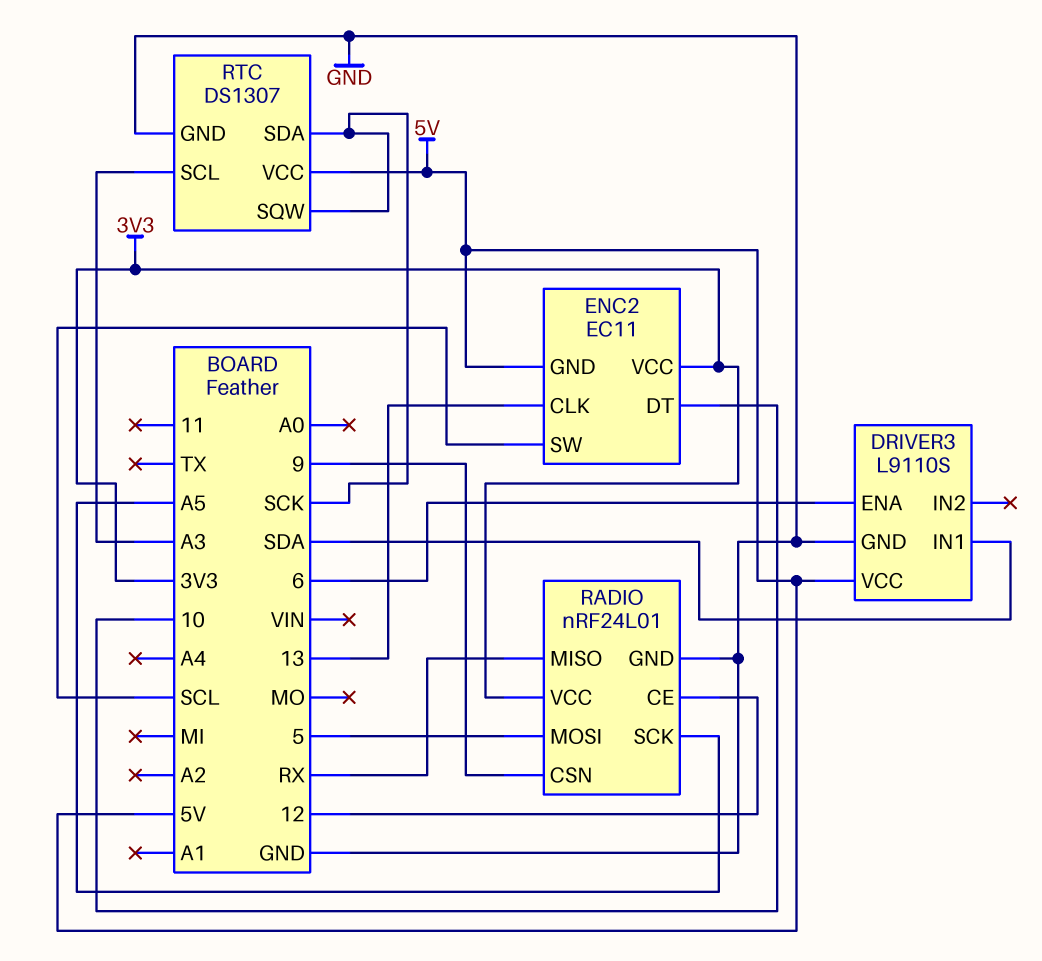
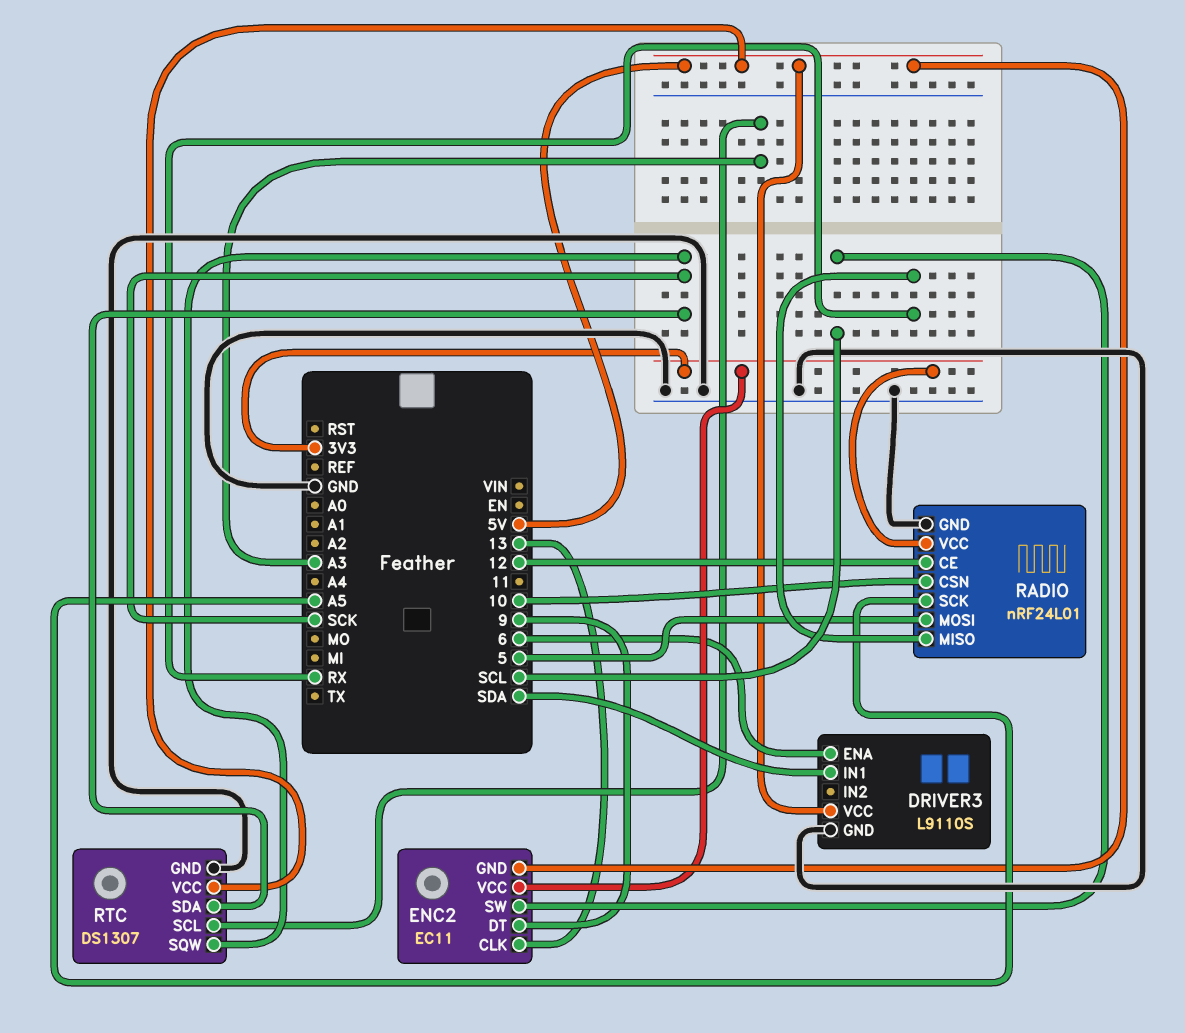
ENC2 pin DT: 10 -> 9
RADIO pin CSN: 9 -> 10

